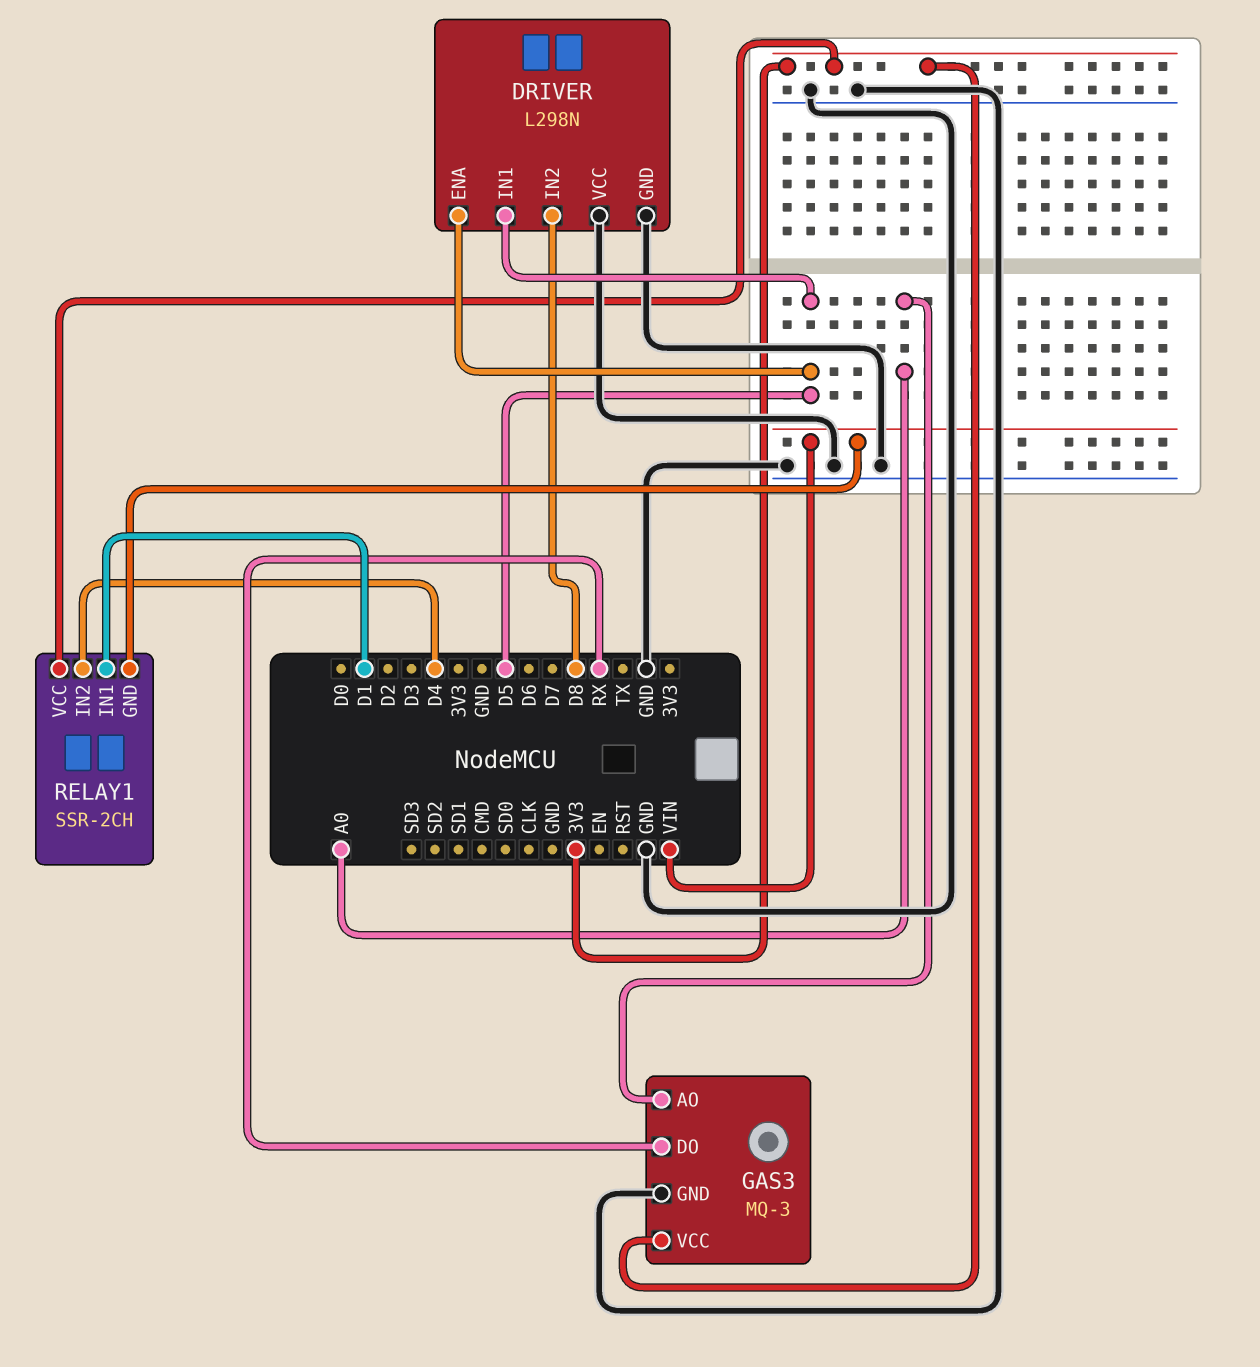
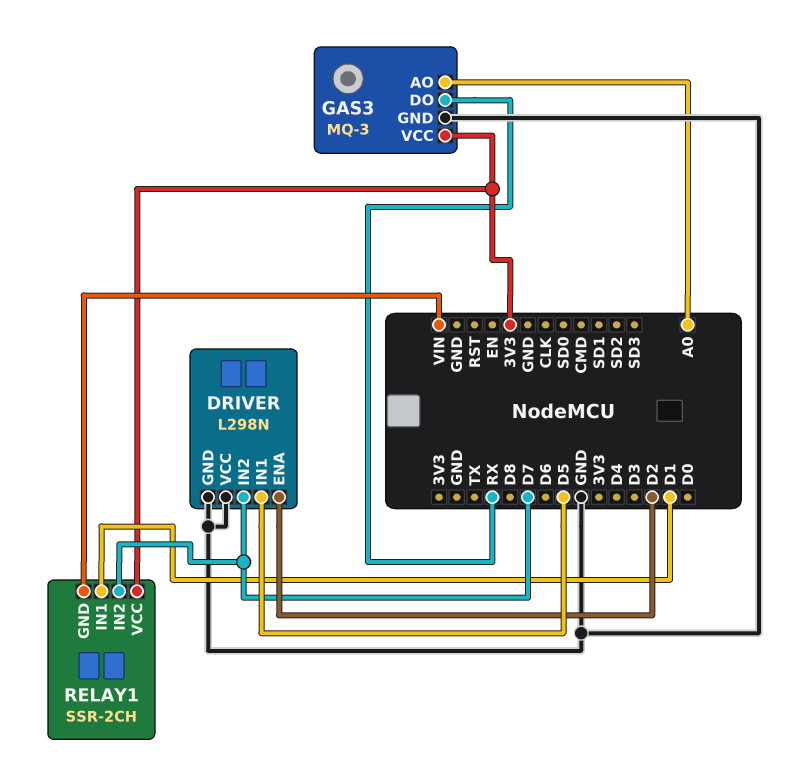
DRIVER pin ENA: D5 -> D2
DRIVER pin IN2: D8 -> D7
RELAY1 pin IN2: D4 -> D7

